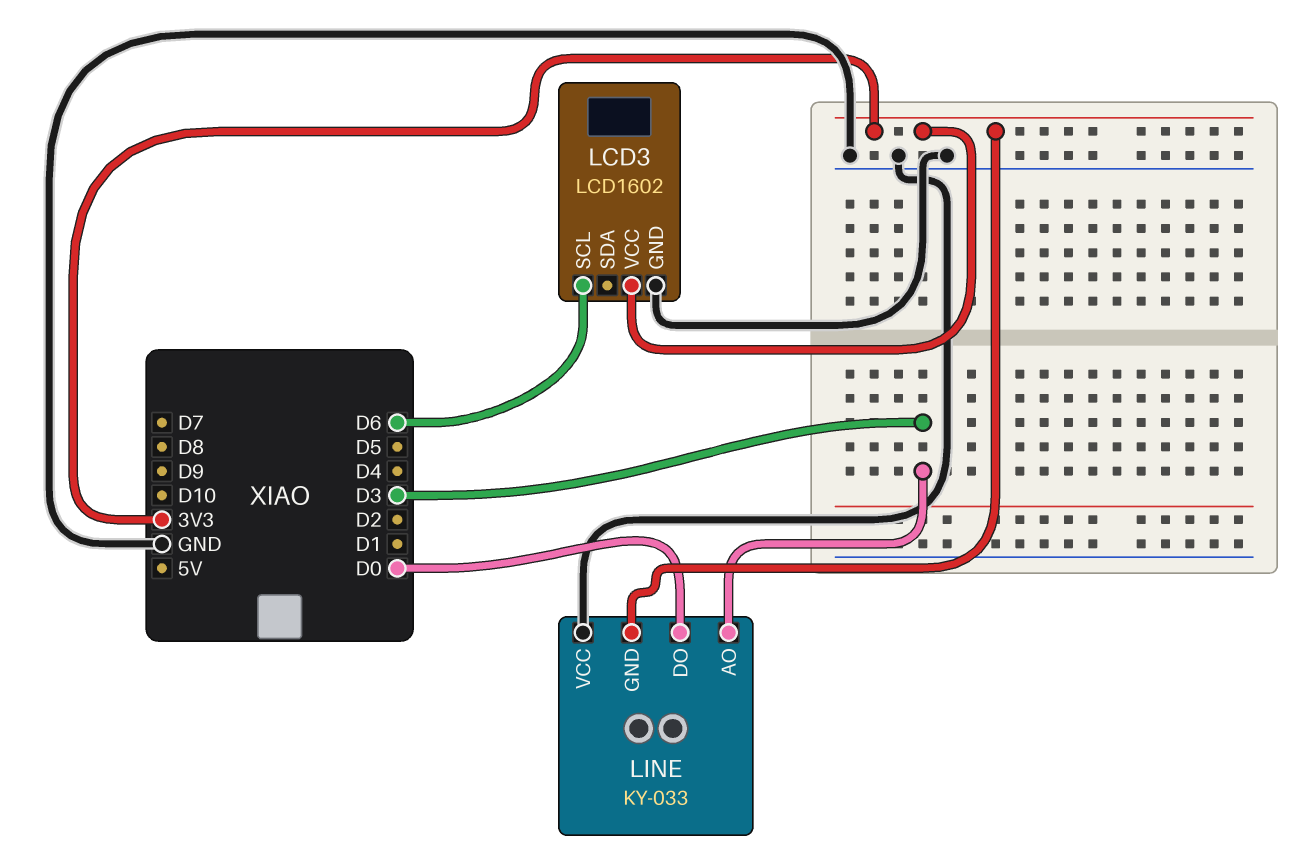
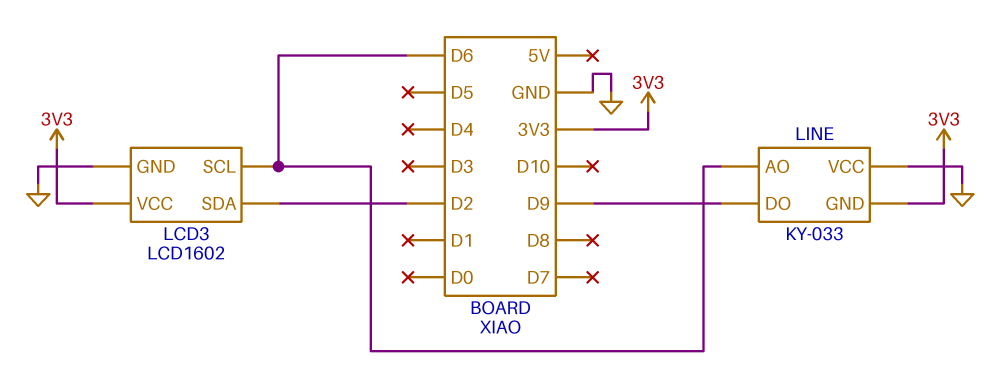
LCD3 pin SDA: none -> D2
LINE pin AO: D3 -> D6
LINE pin DO: D0 -> D9

